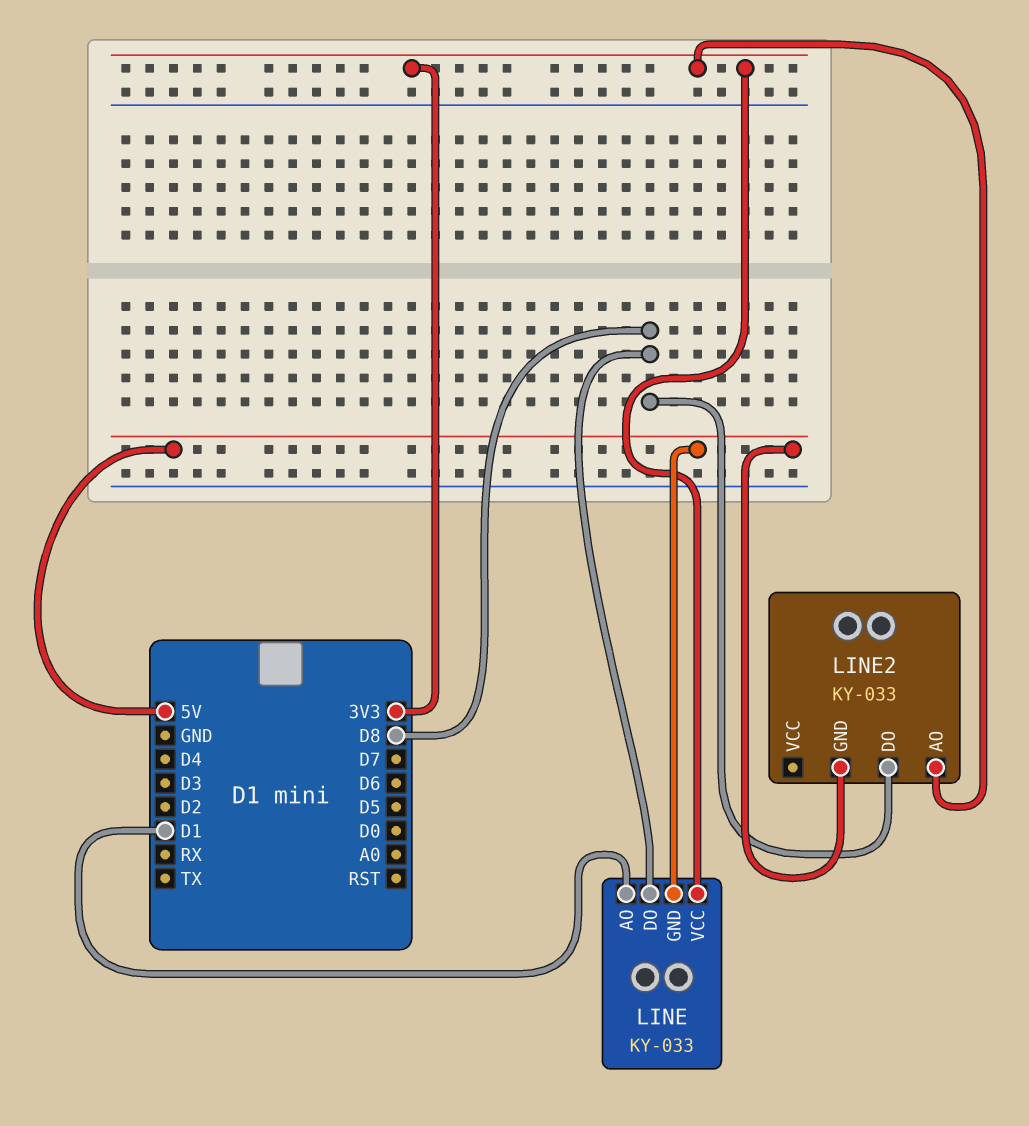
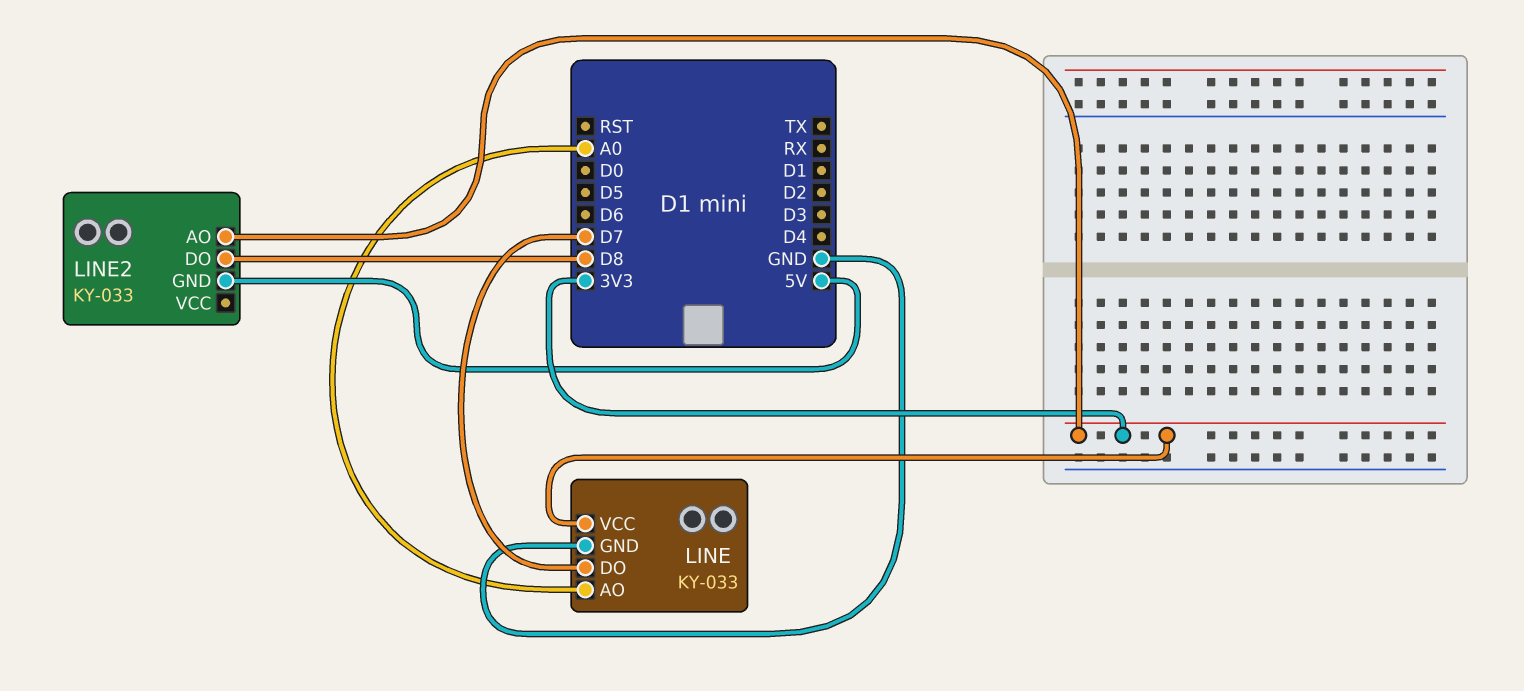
LINE pin AO: D1 -> A0
LINE pin DO: D8 -> D7
LINE pin GND: 5V -> GND

